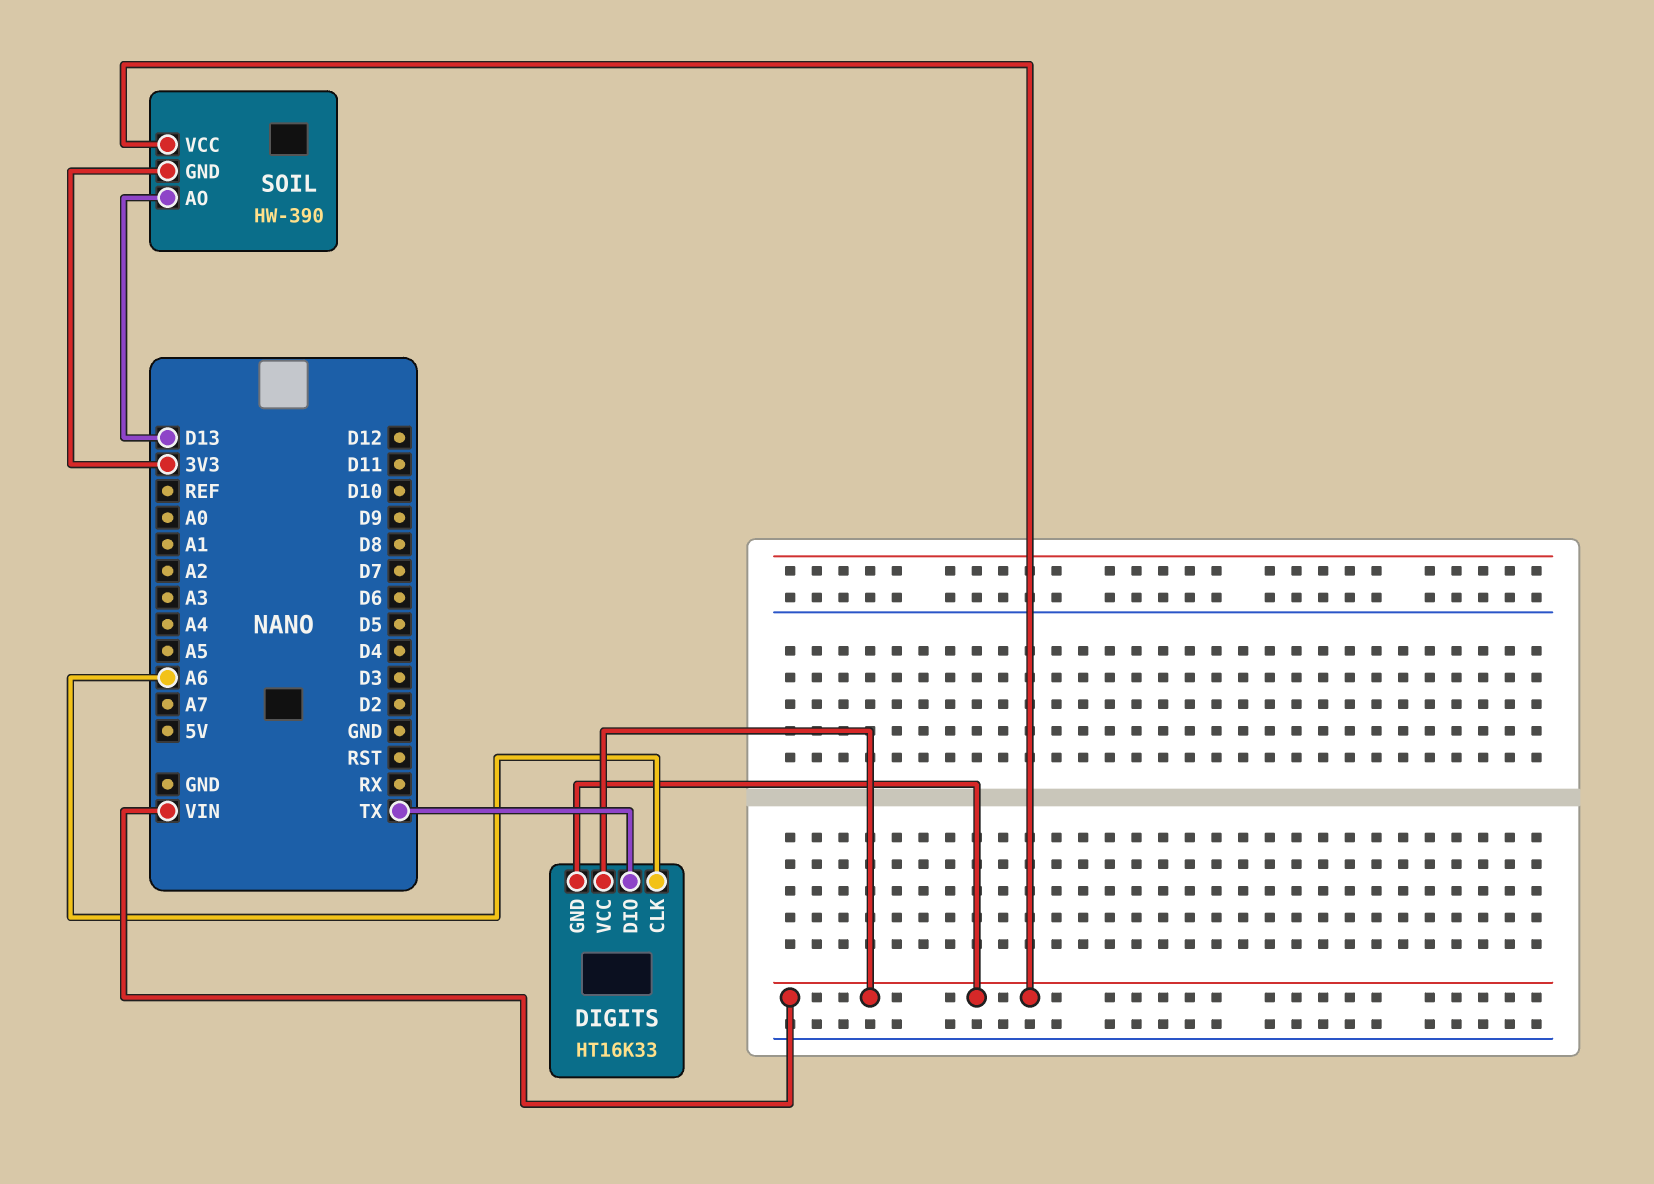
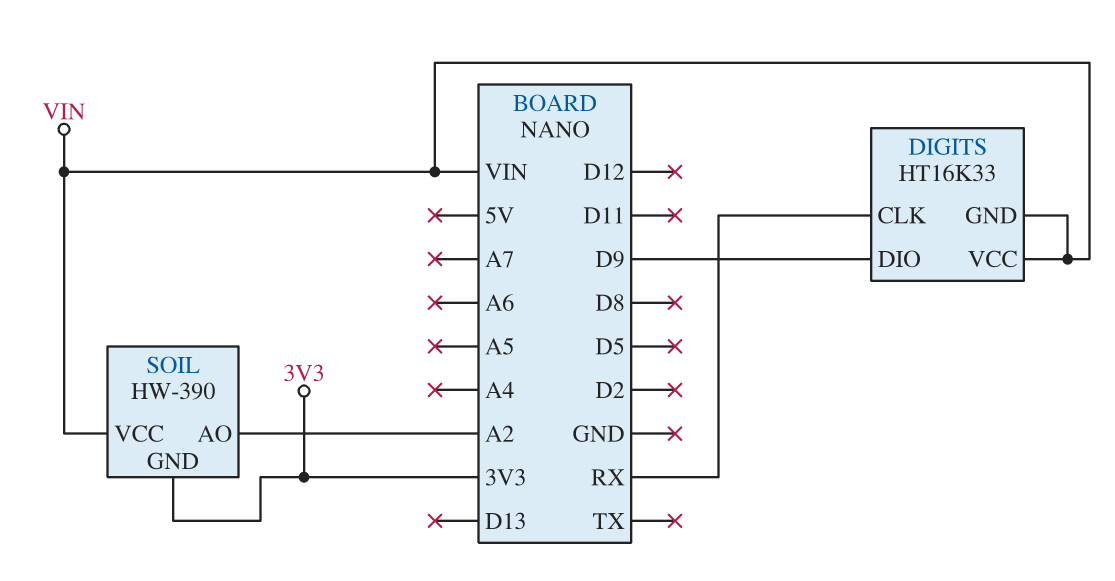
DIGITS pin CLK: A6 -> RX
DIGITS pin DIO: TX -> D9
SOIL pin AO: D13 -> A2

